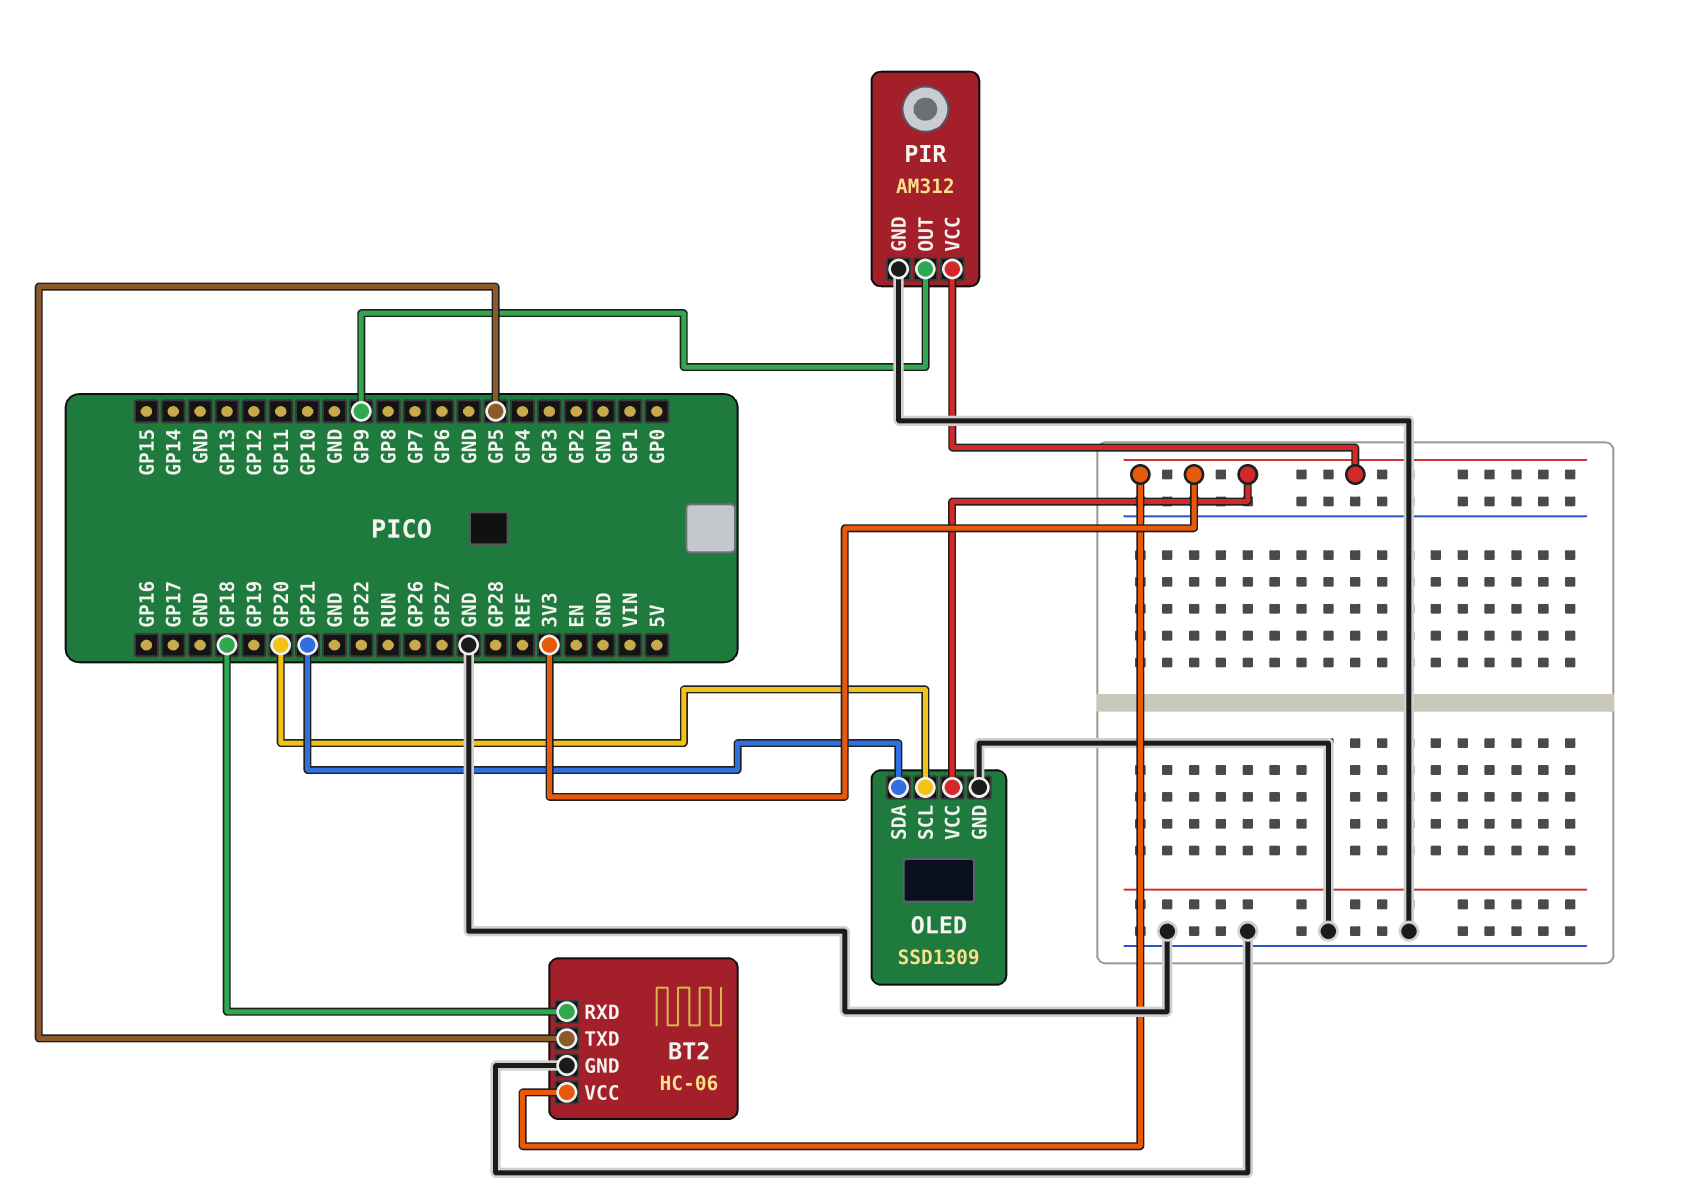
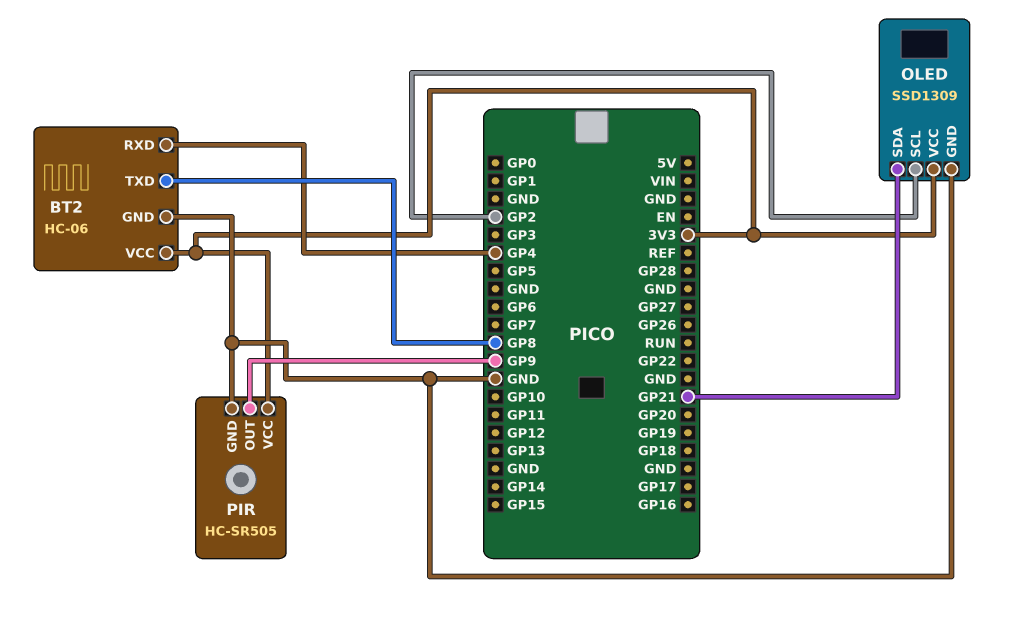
BT2 pin RXD: GP18 -> GP4
BT2 pin TXD: GP5 -> GP8
OLED pin SCL: GP20 -> GP2
PIR: AM312 -> HC-SR505

